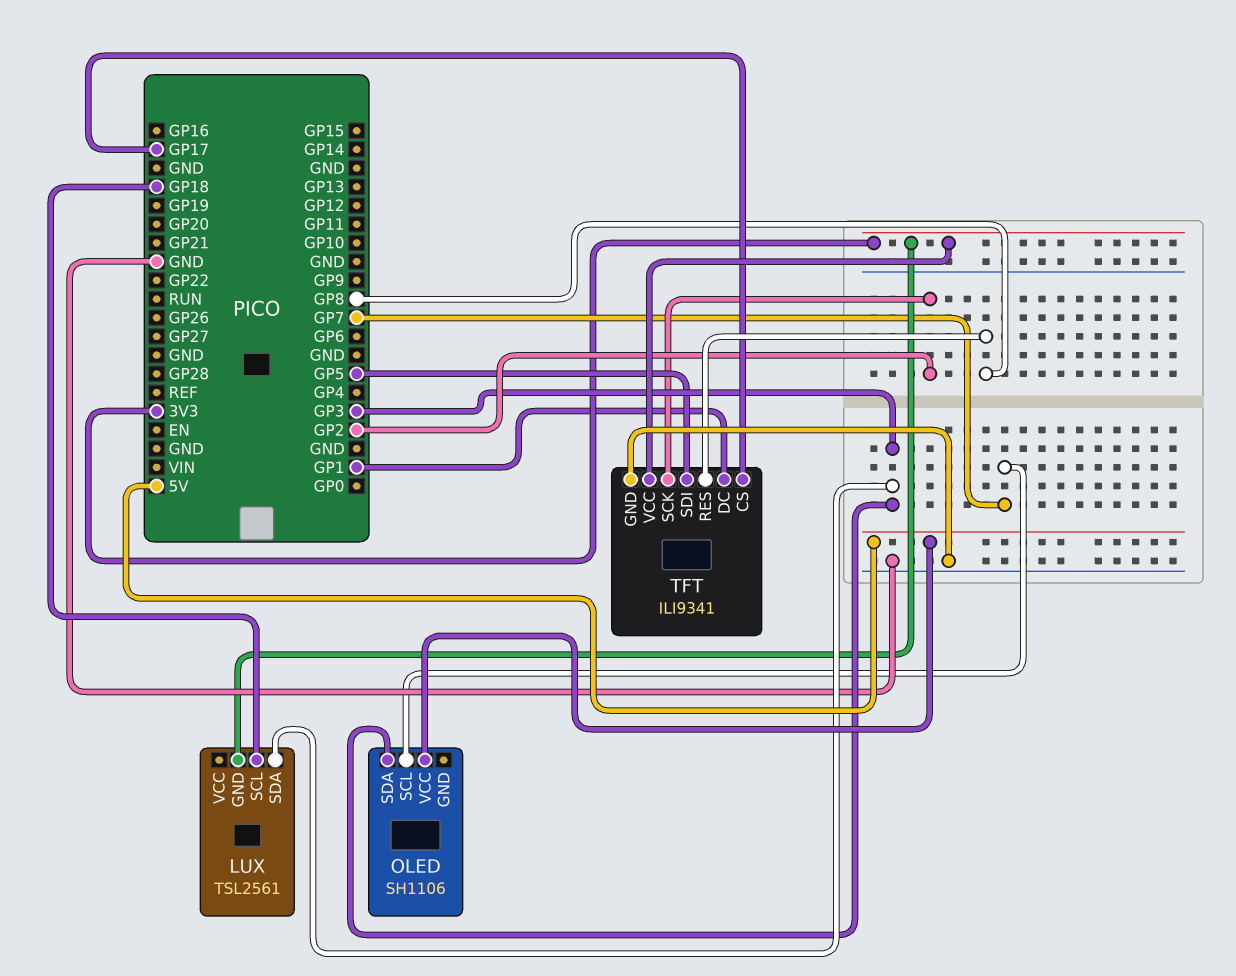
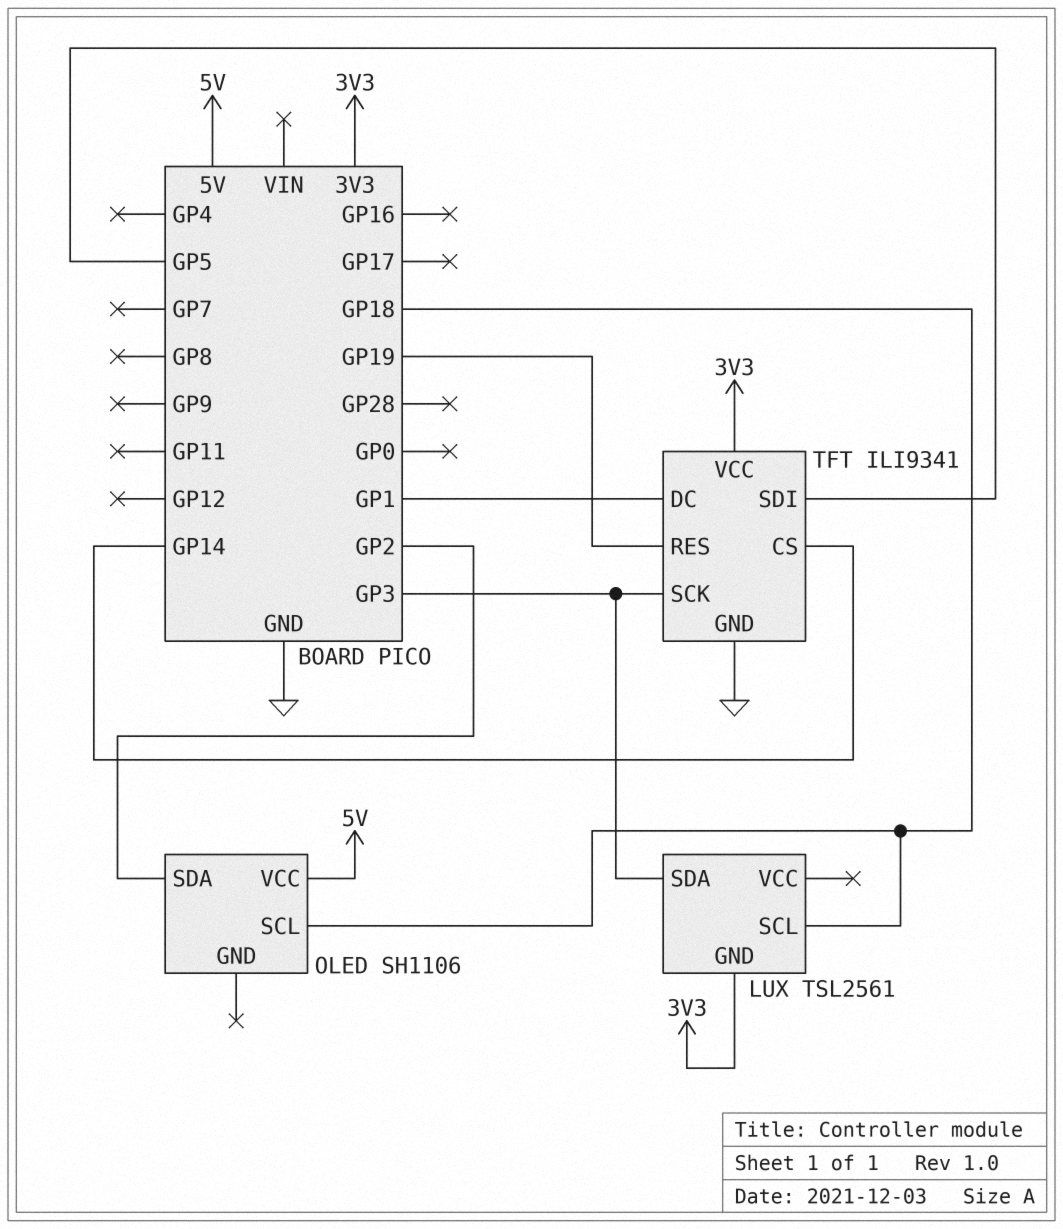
OLED pin SCL: GP7 -> GP18
OLED pin SDA: GP3 -> GP2
TFT pin CS: GP17 -> GP14
TFT pin RES: GP8 -> GP19
TFT pin SCK: GP2 -> GP3

